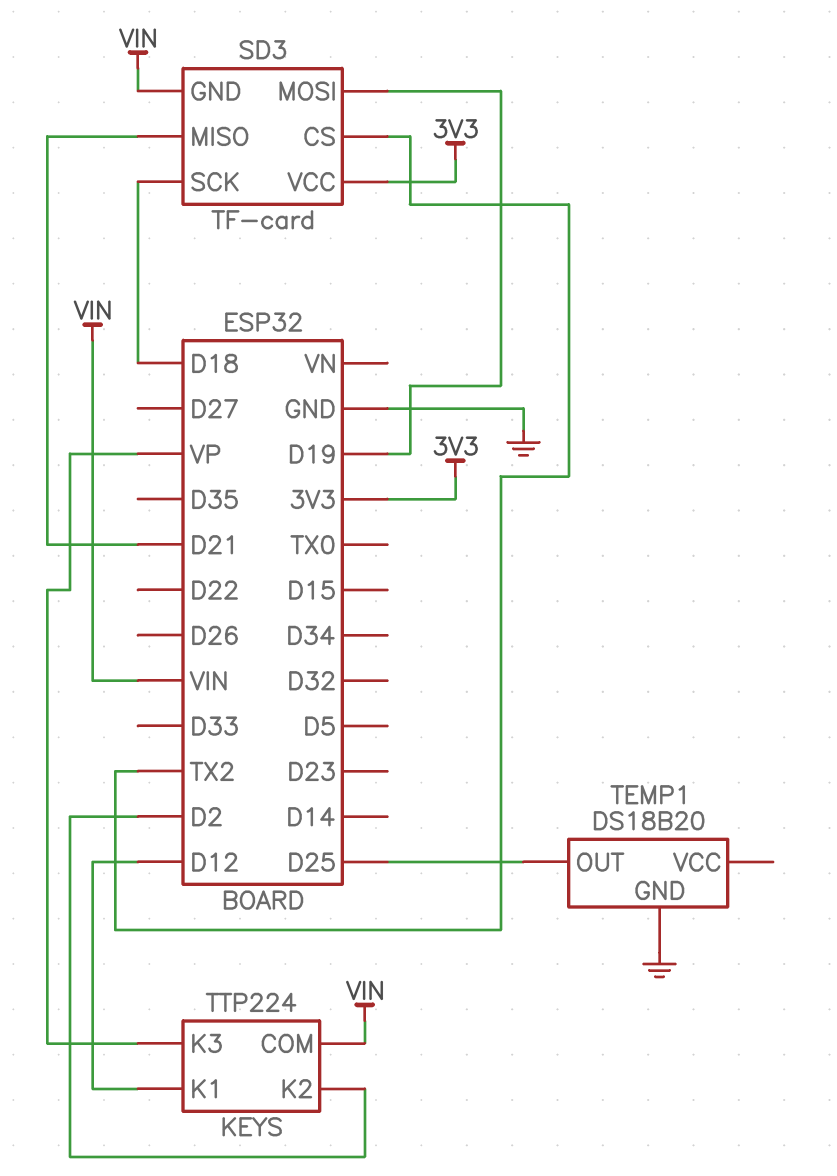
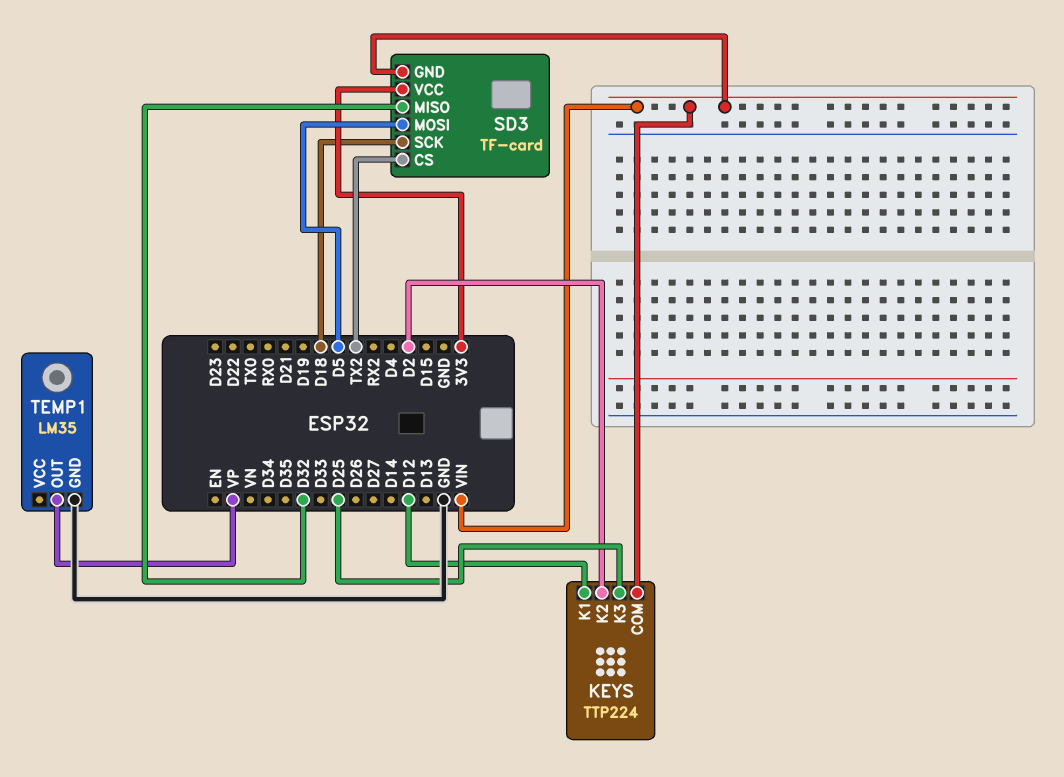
KEYS pin K3: VP -> D25
SD3 pin MISO: D21 -> D32
SD3 pin MOSI: D19 -> D5
TEMP1: DS18B20 -> LM35
TEMP1 pin OUT: D25 -> VP

